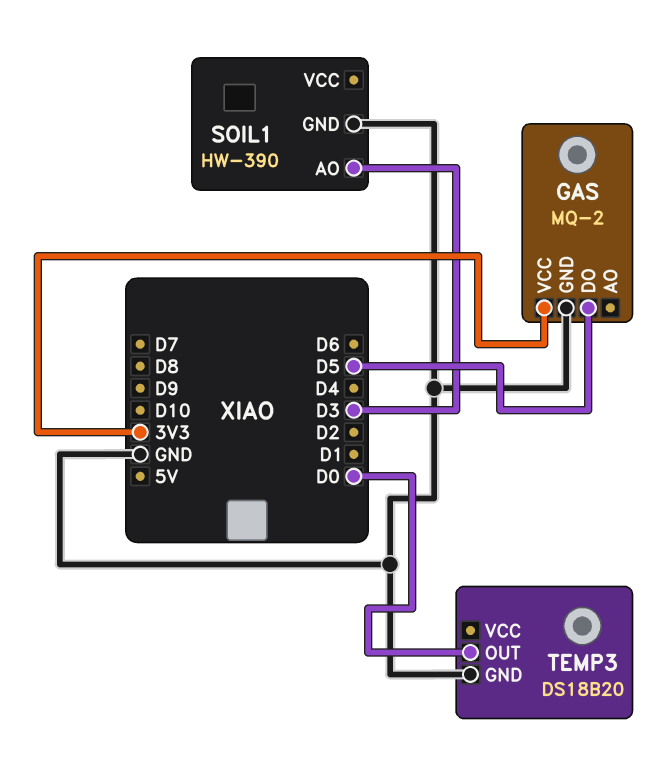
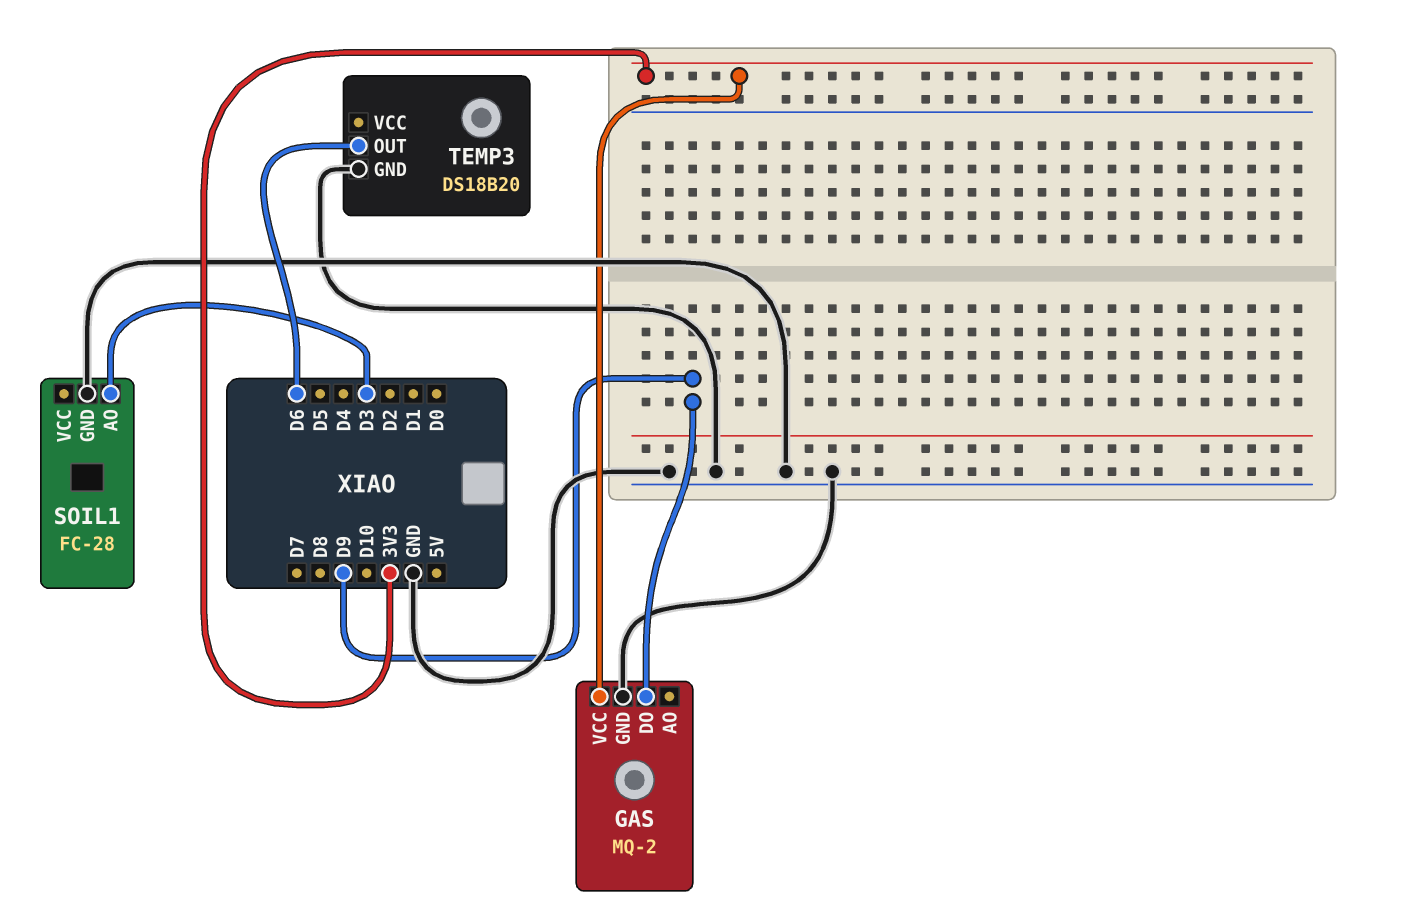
GAS pin DO: D5 -> D9
SOIL1: HW-390 -> FC-28
TEMP3 pin OUT: D0 -> D6

